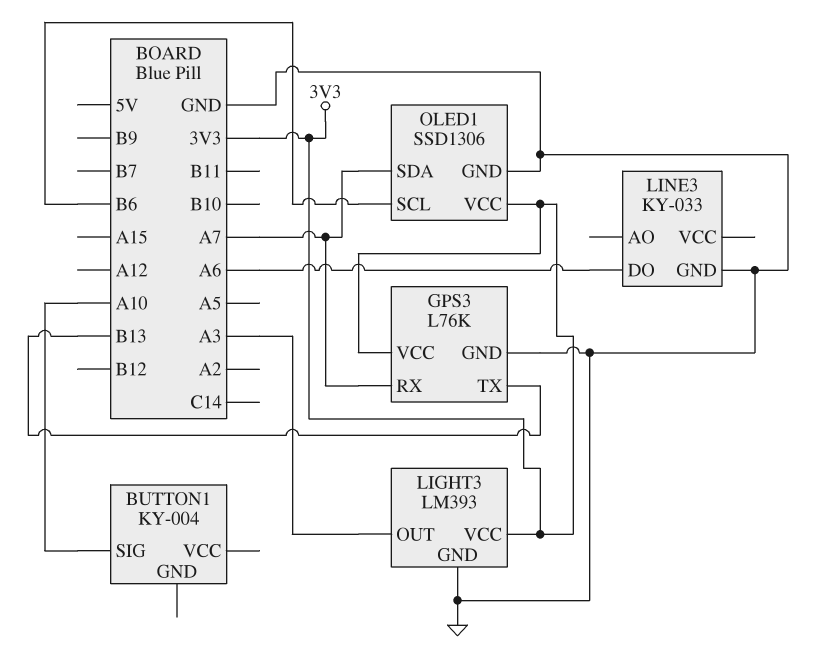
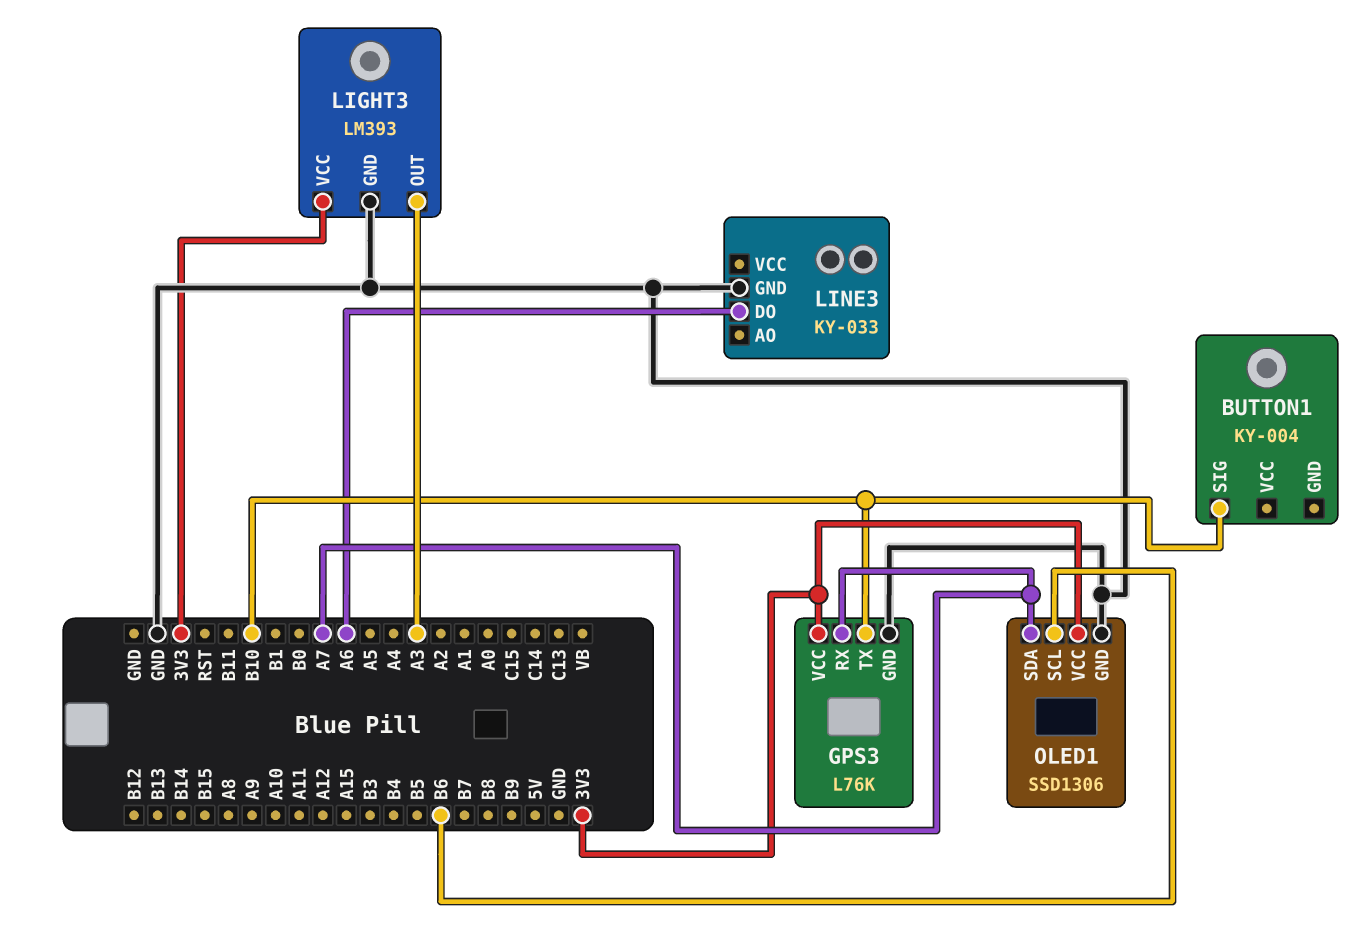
BUTTON1 pin SIG: A10 -> B10
GPS3 pin TX: B13 -> B10

